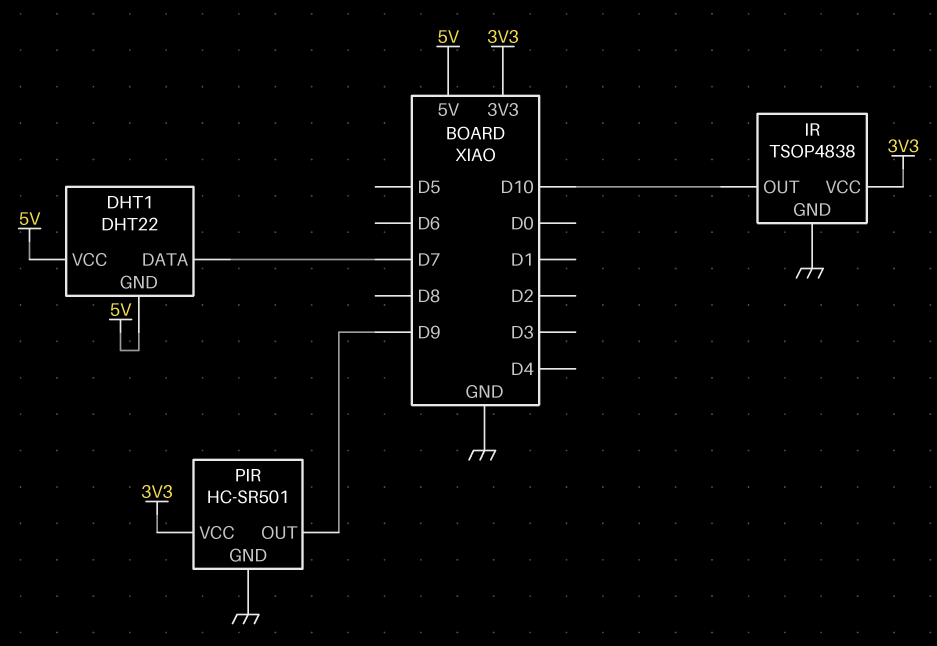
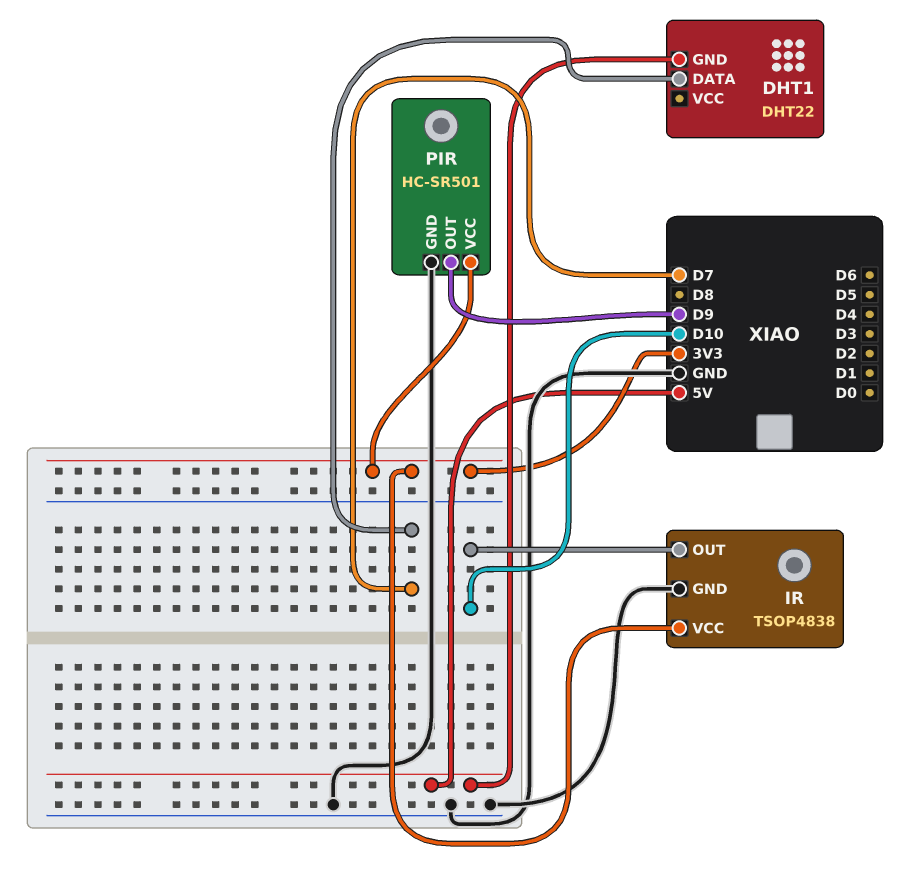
DHT1 pin VCC: 5V -> none

